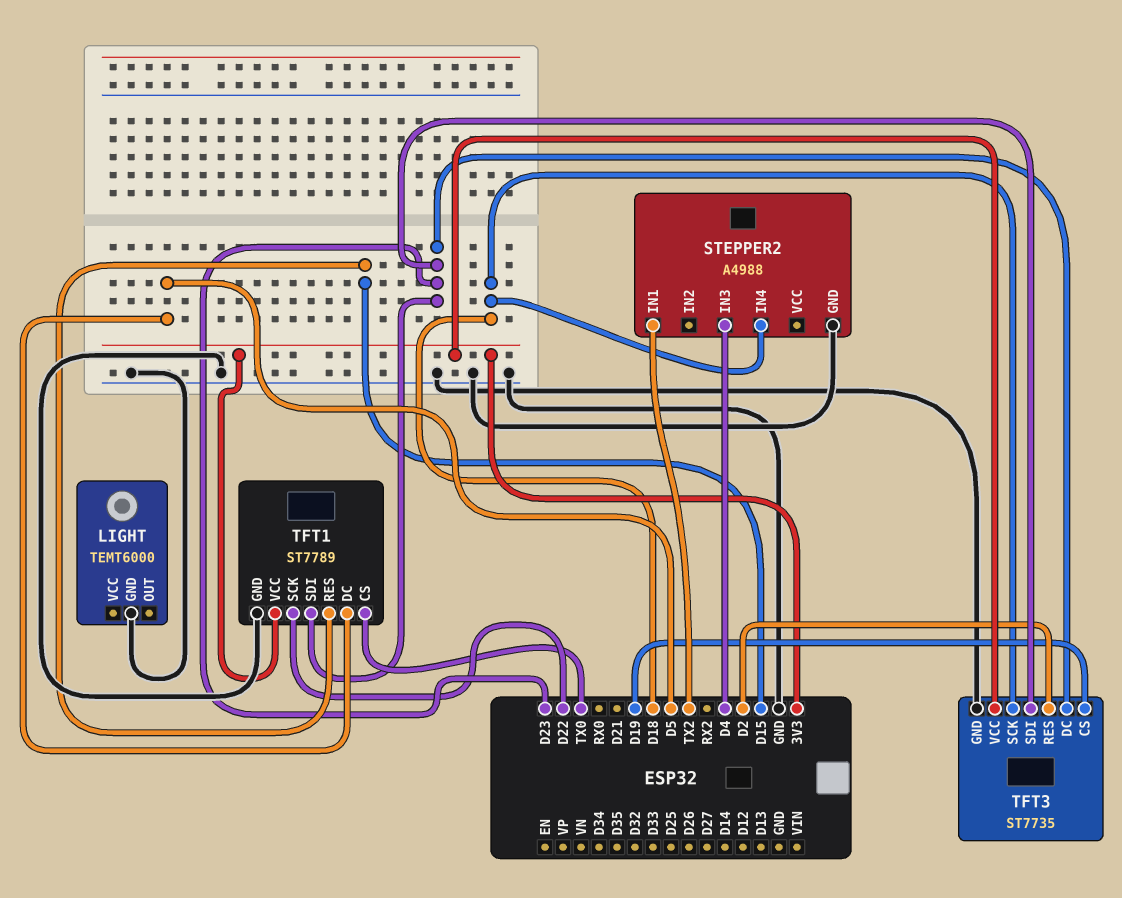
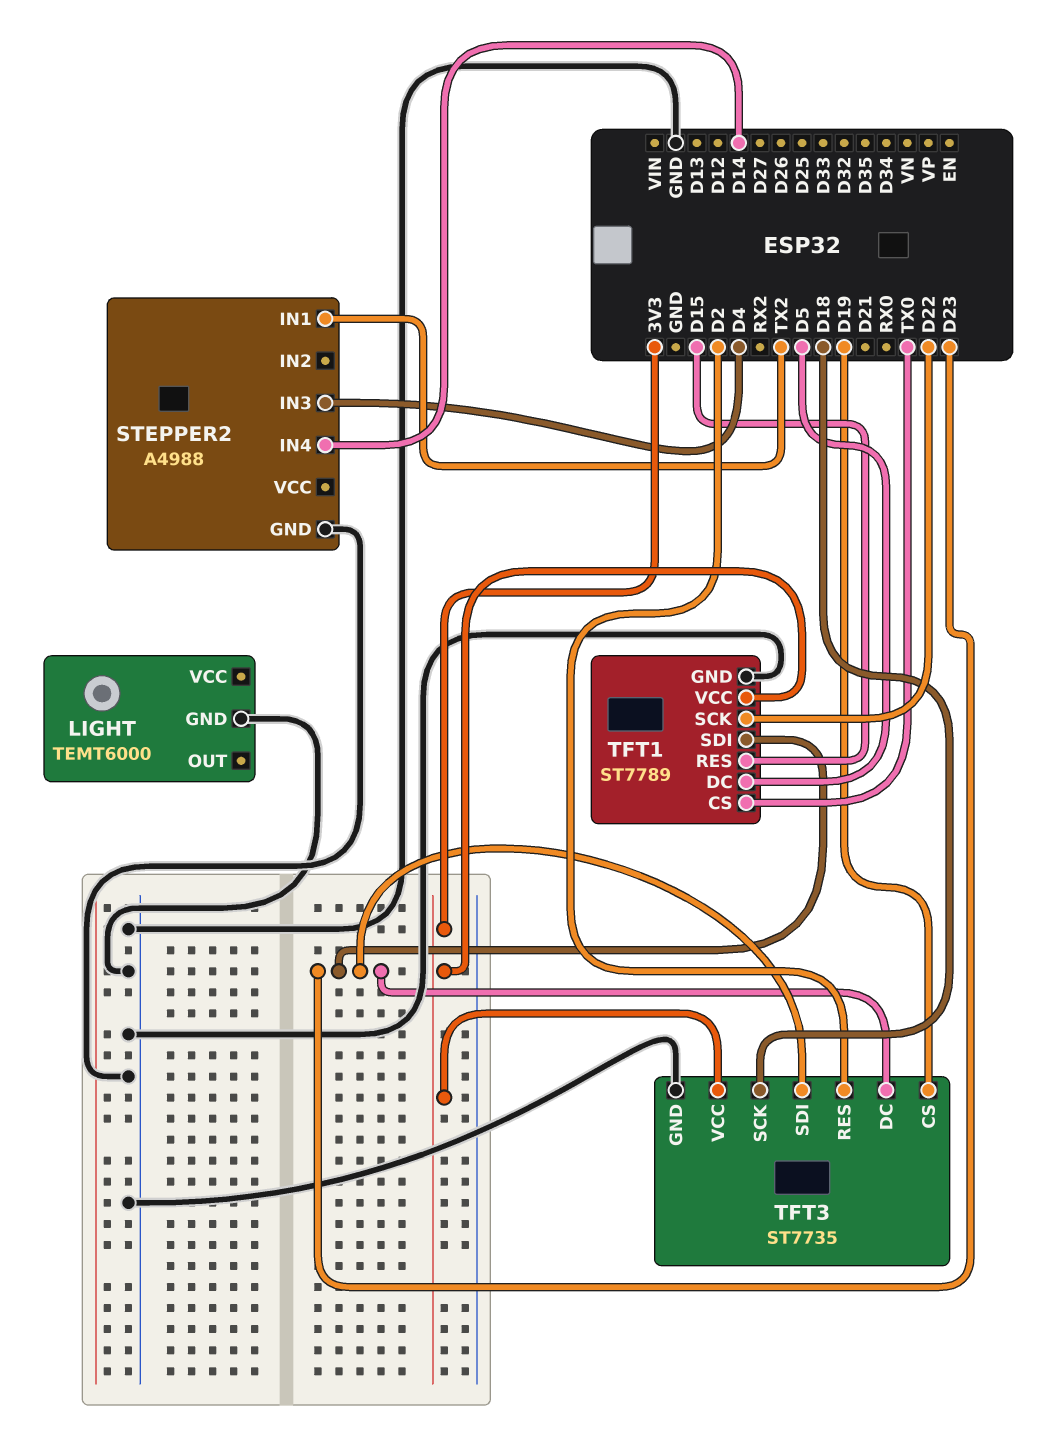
STEPPER2 pin IN4: D18 -> D14

